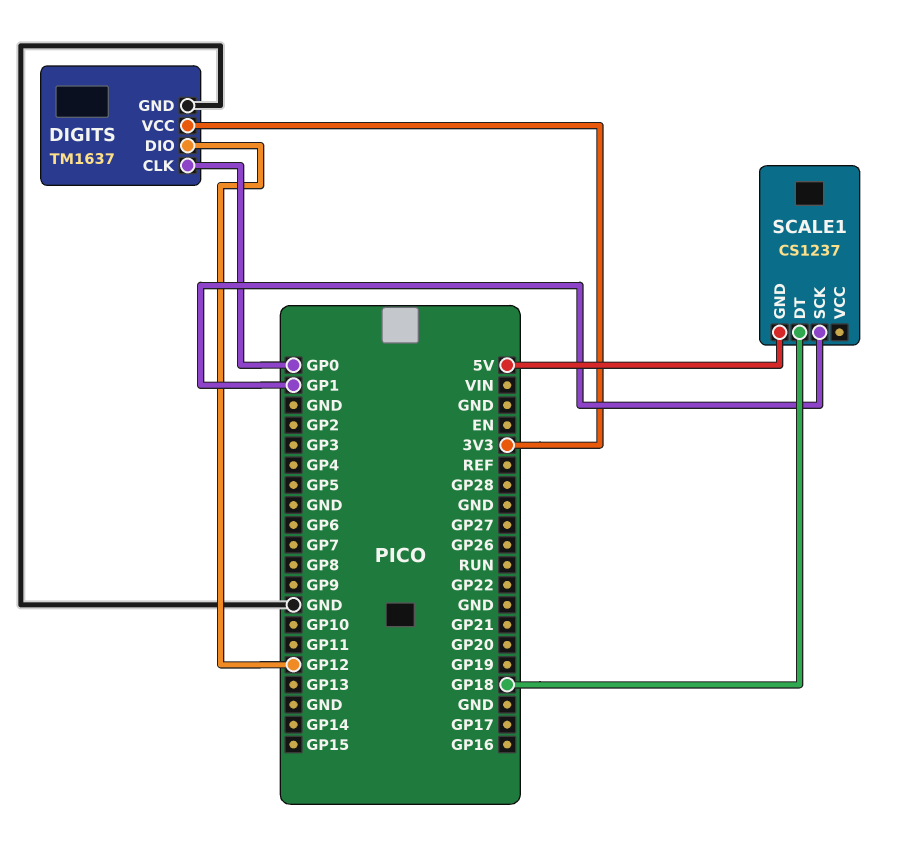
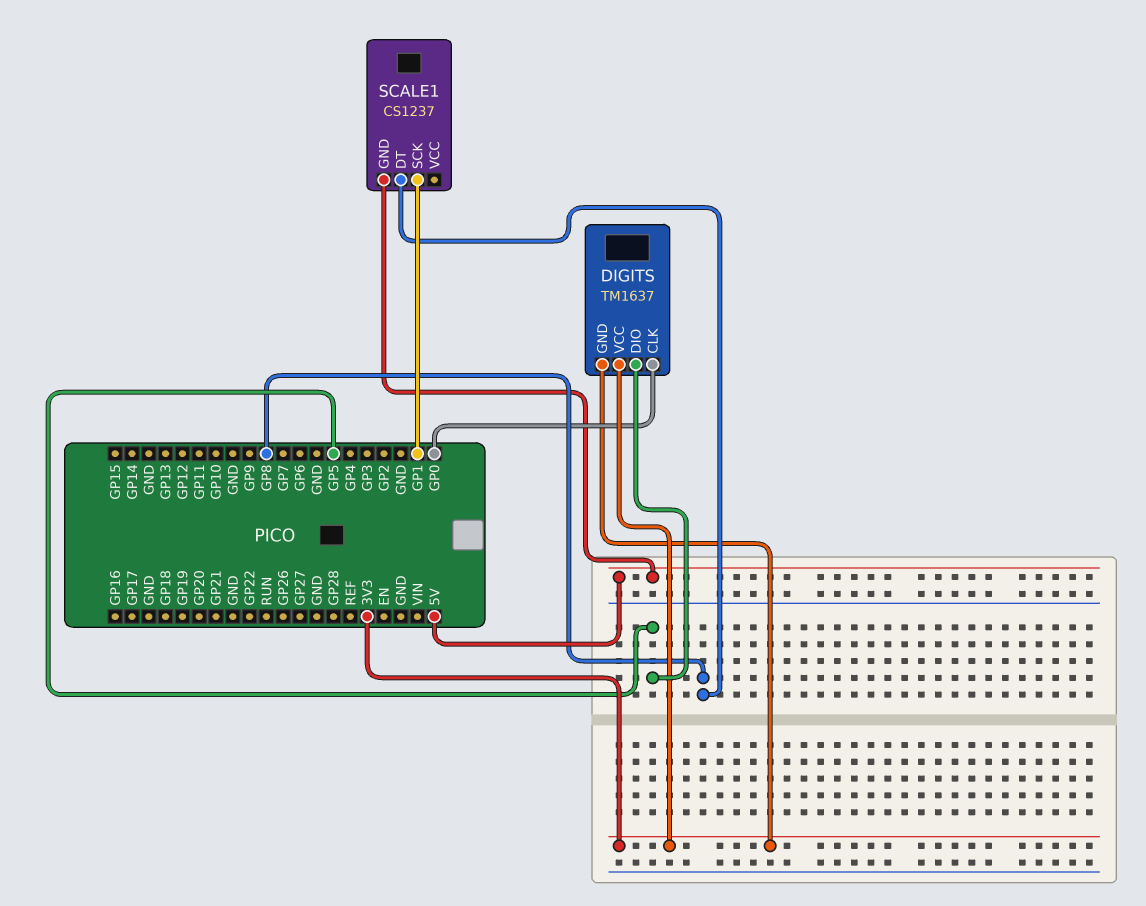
DIGITS pin DIO: GP12 -> GP5
DIGITS pin GND: GND -> 3V3
SCALE1 pin DT: GP18 -> GP8

